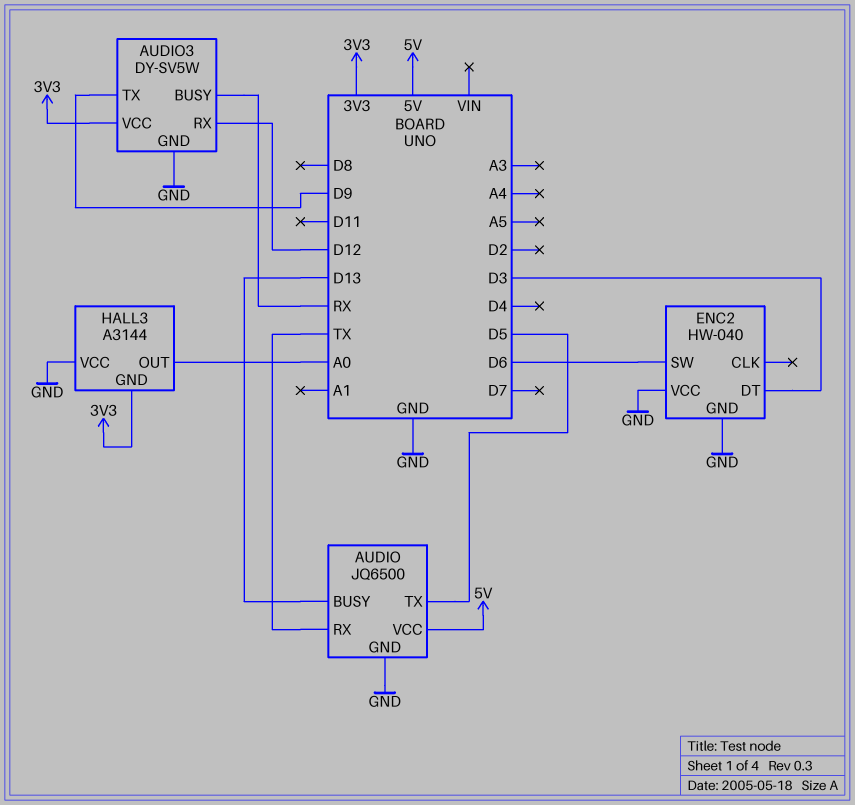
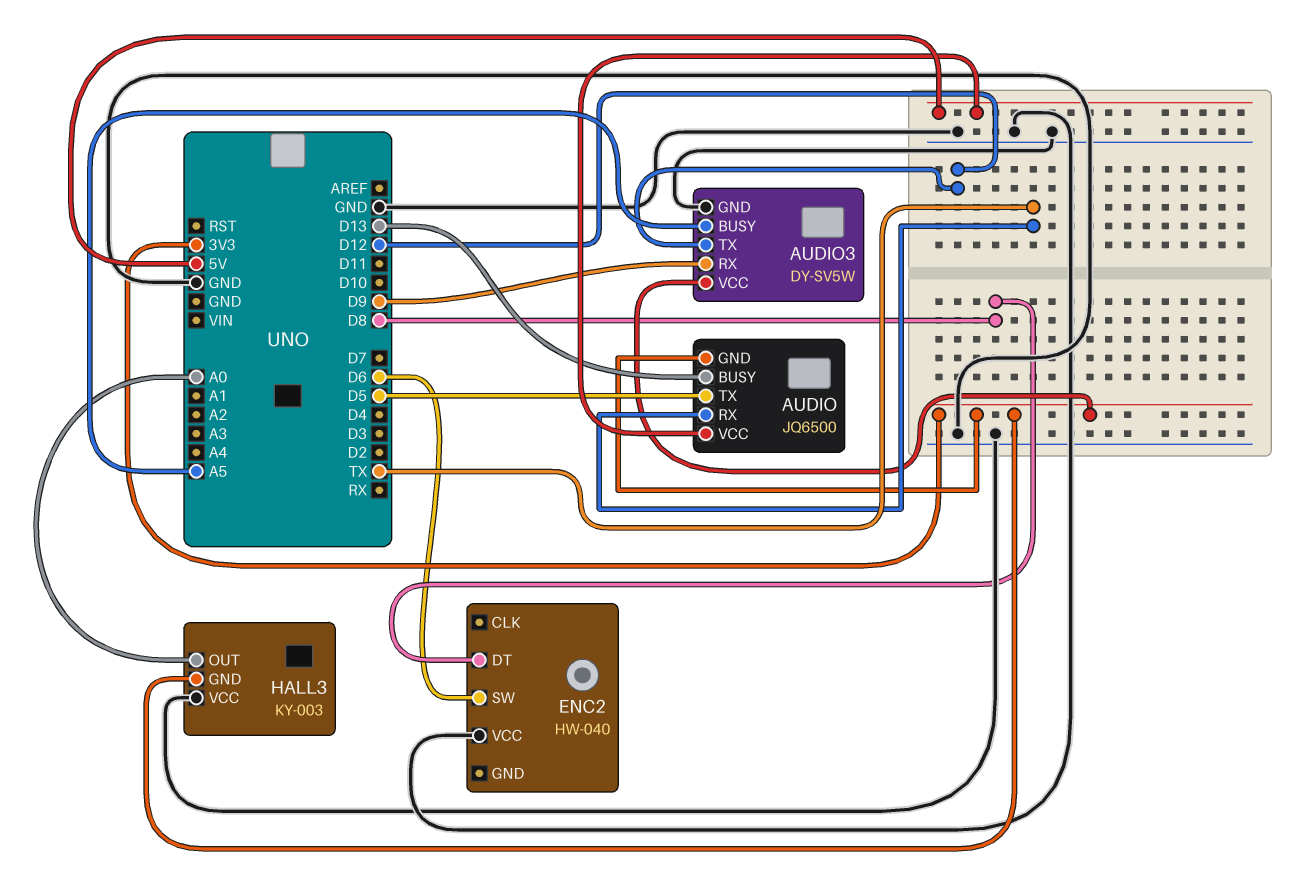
AUDIO pin GND: GND -> 3V3
AUDIO3 pin BUSY: RX -> A5
AUDIO3 pin RX: D12 -> D9
AUDIO3 pin TX: D9 -> D12
ENC2 pin DT: D3 -> D8
ENC2 pin GND: GND -> none
HALL3: A3144 -> KY-003

